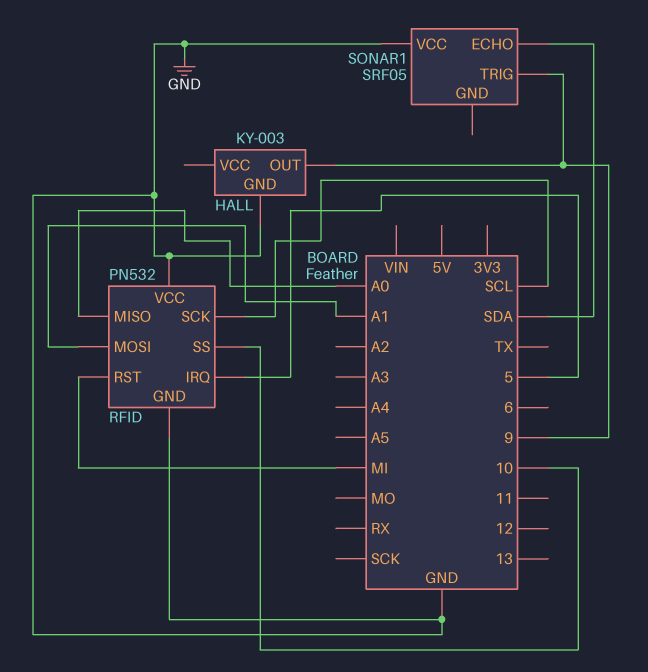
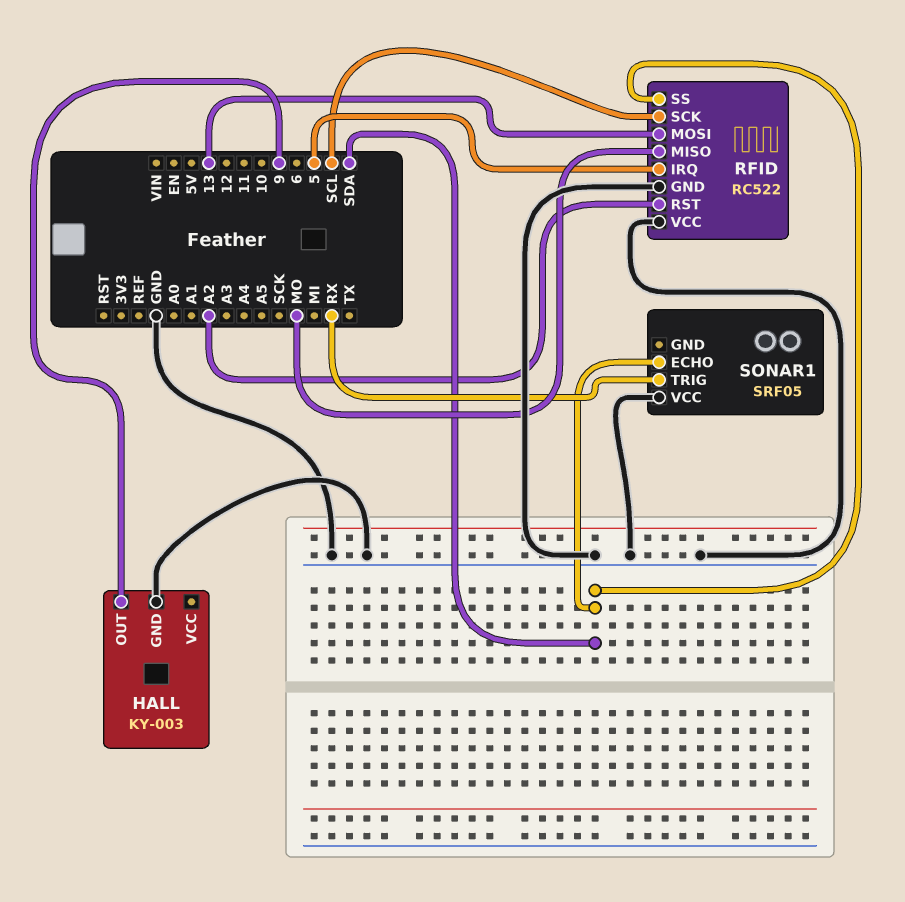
RFID: PN532 -> RC522
RFID pin MISO: A0 -> MO
RFID pin MOSI: A1 -> 13
RFID pin RST: MI -> A2
RFID pin SS: 10 -> SDA
SONAR1 pin TRIG: 9 -> RX

